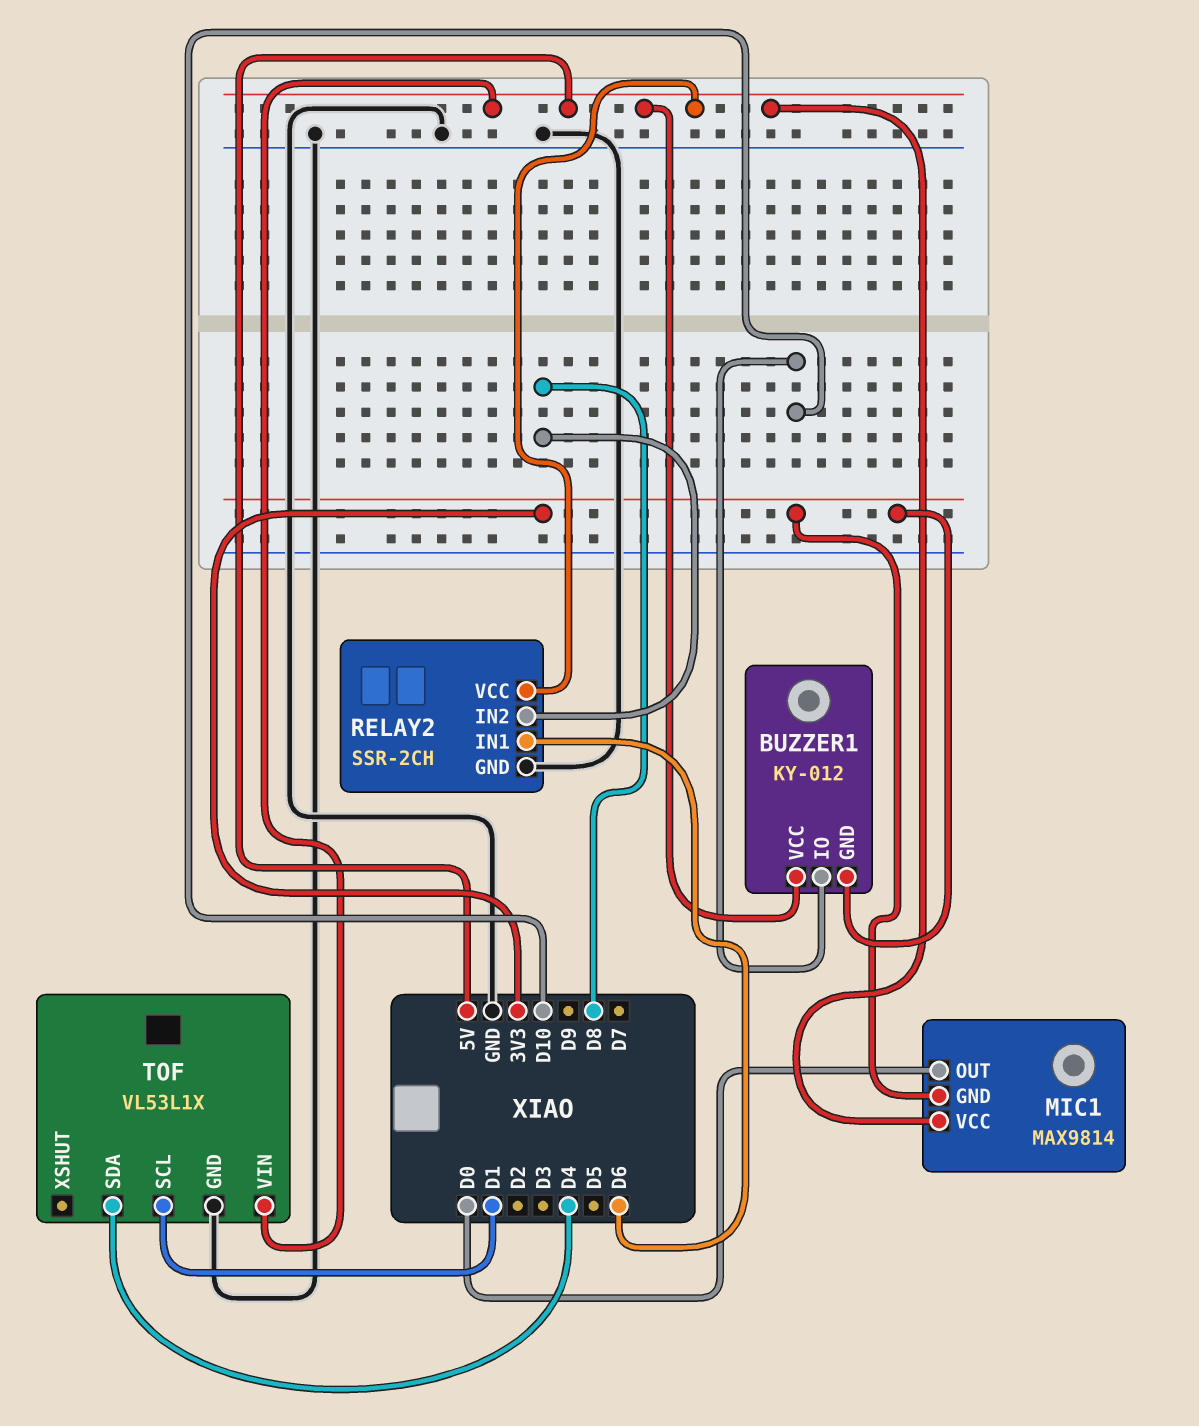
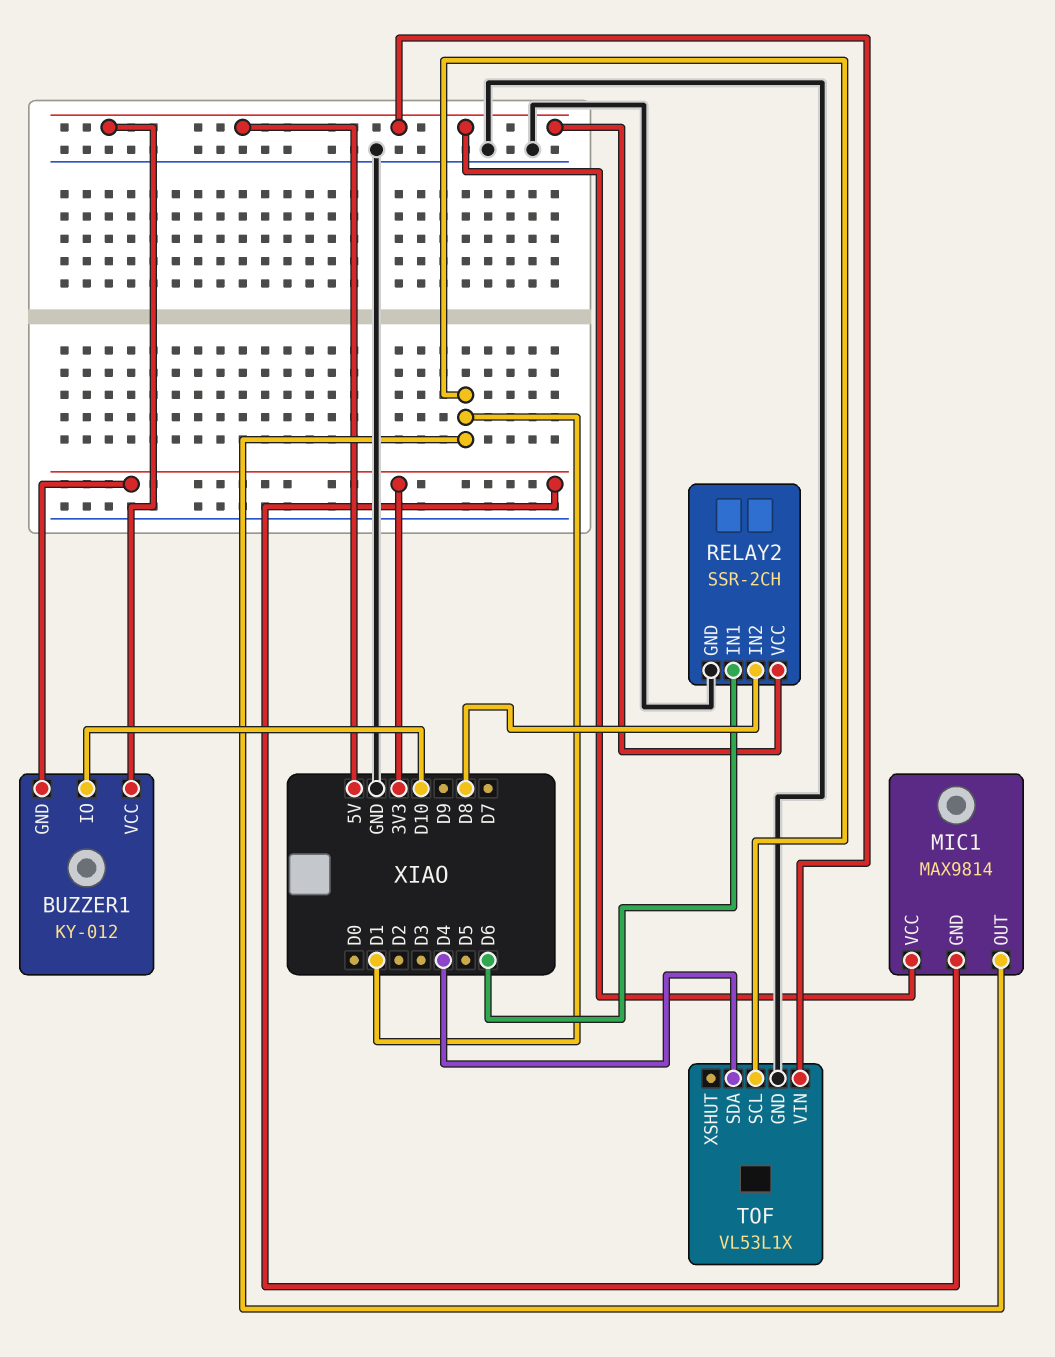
MIC1 pin OUT: D0 -> D1

